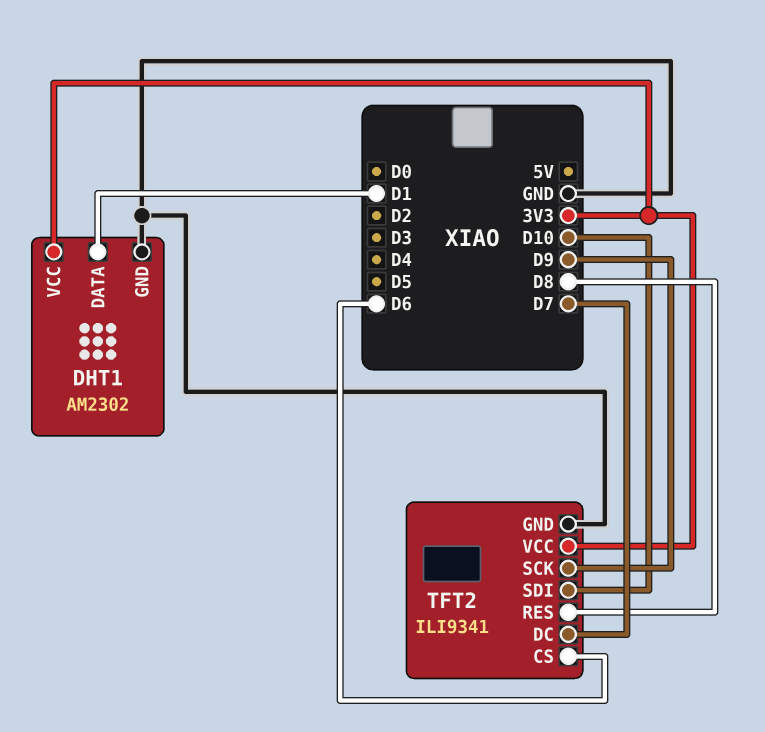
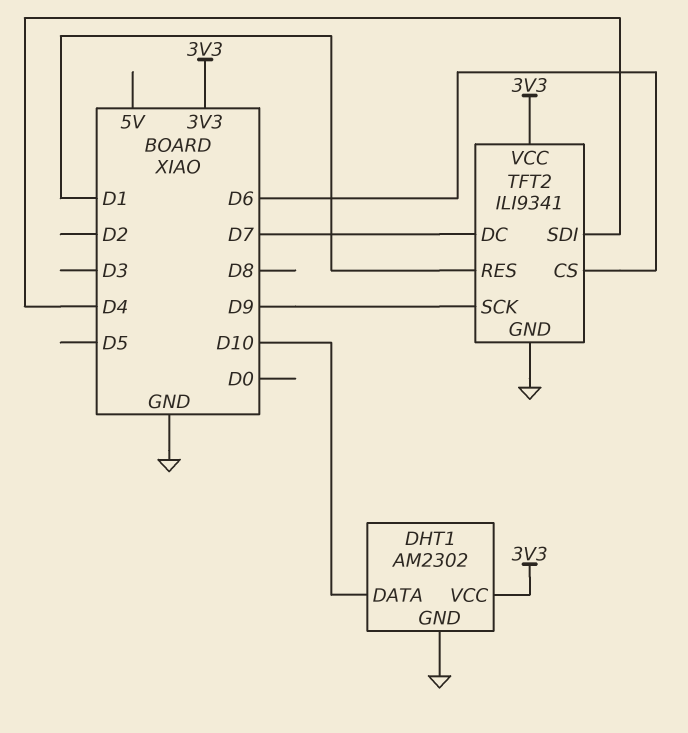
DHT1 pin DATA: D1 -> D10
TFT2 pin RES: D8 -> D1
TFT2 pin SDI: D10 -> D4

